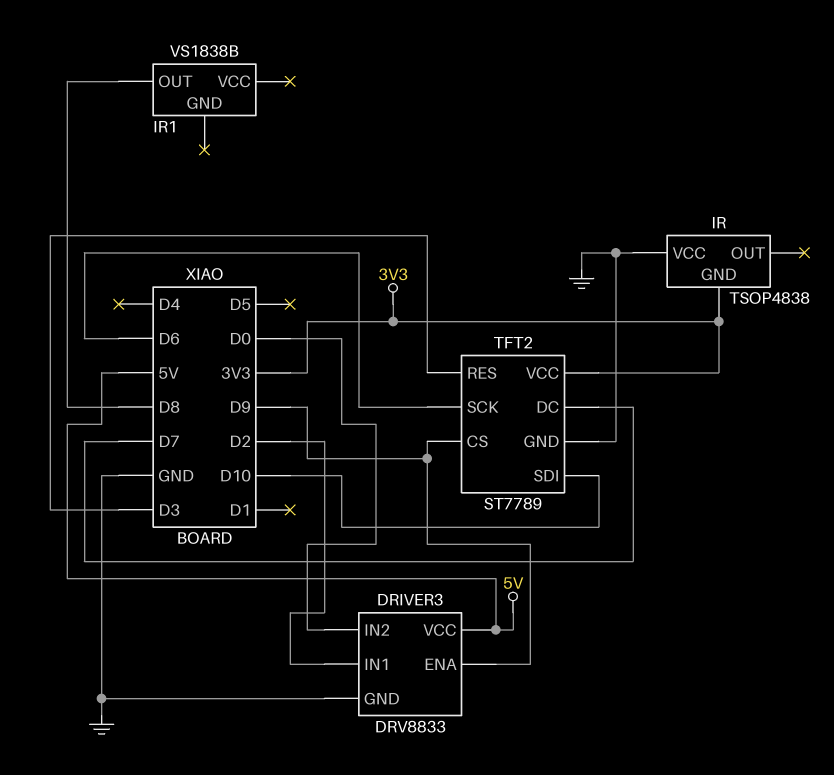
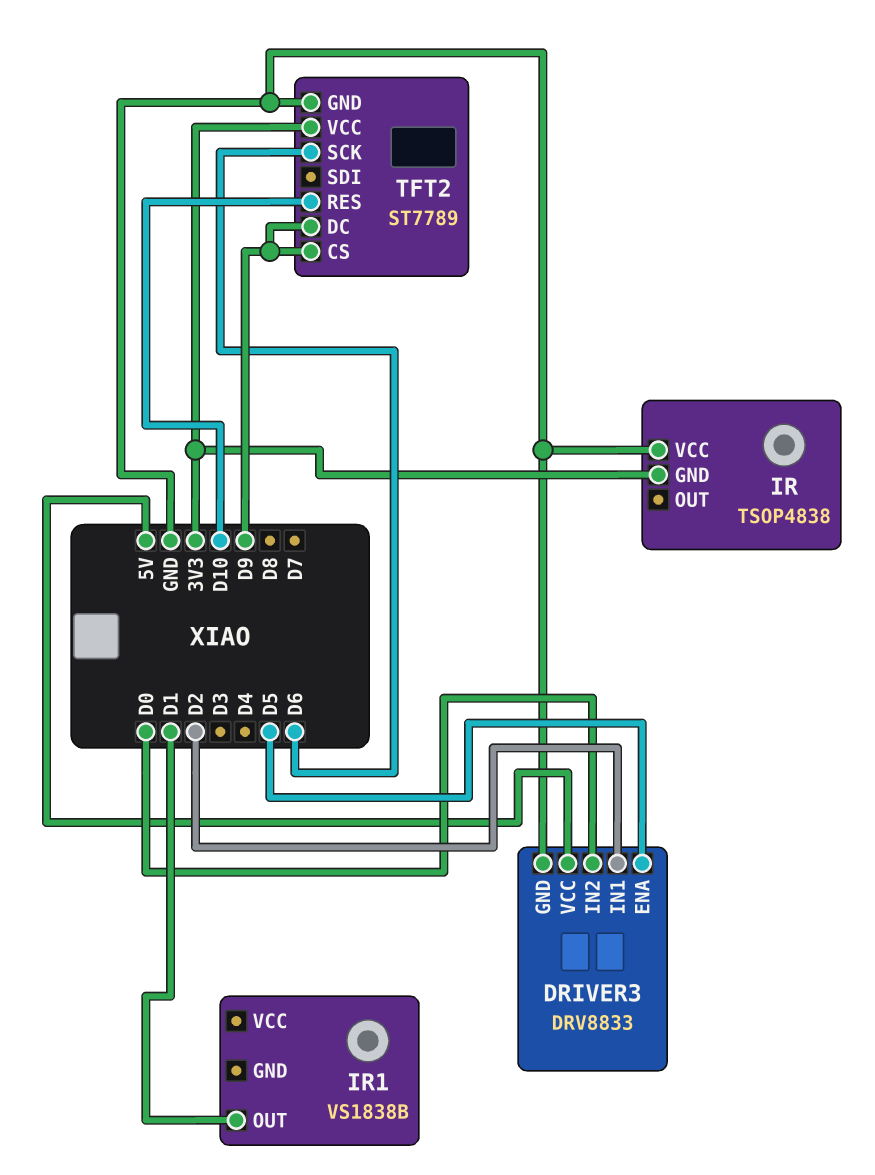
DRIVER3 pin ENA: D9 -> D5
IR1 pin OUT: D8 -> D1
TFT2 pin DC: D7 -> D9
TFT2 pin RES: D3 -> D10
TFT2 pin SDI: D10 -> none

